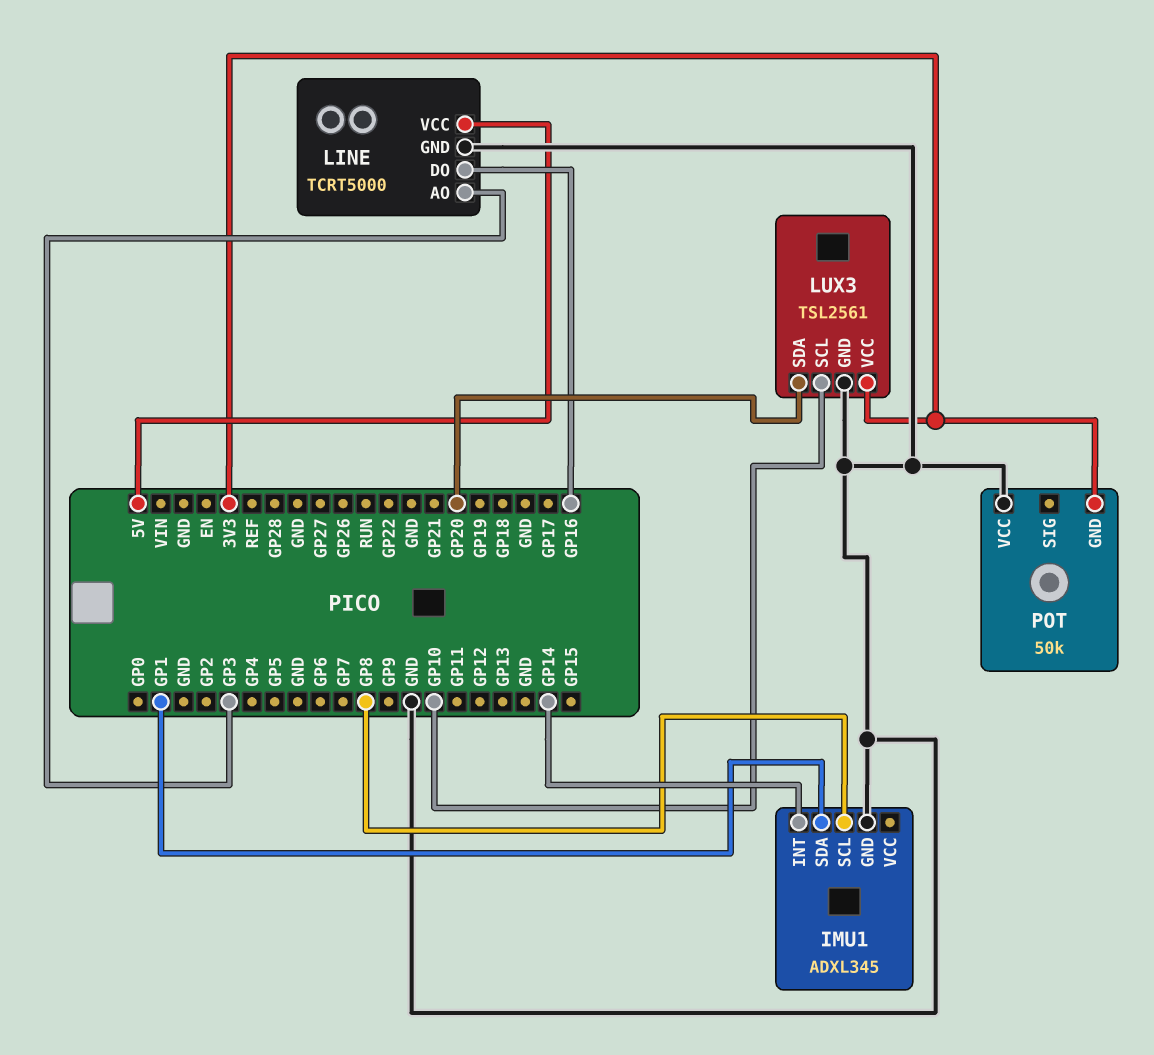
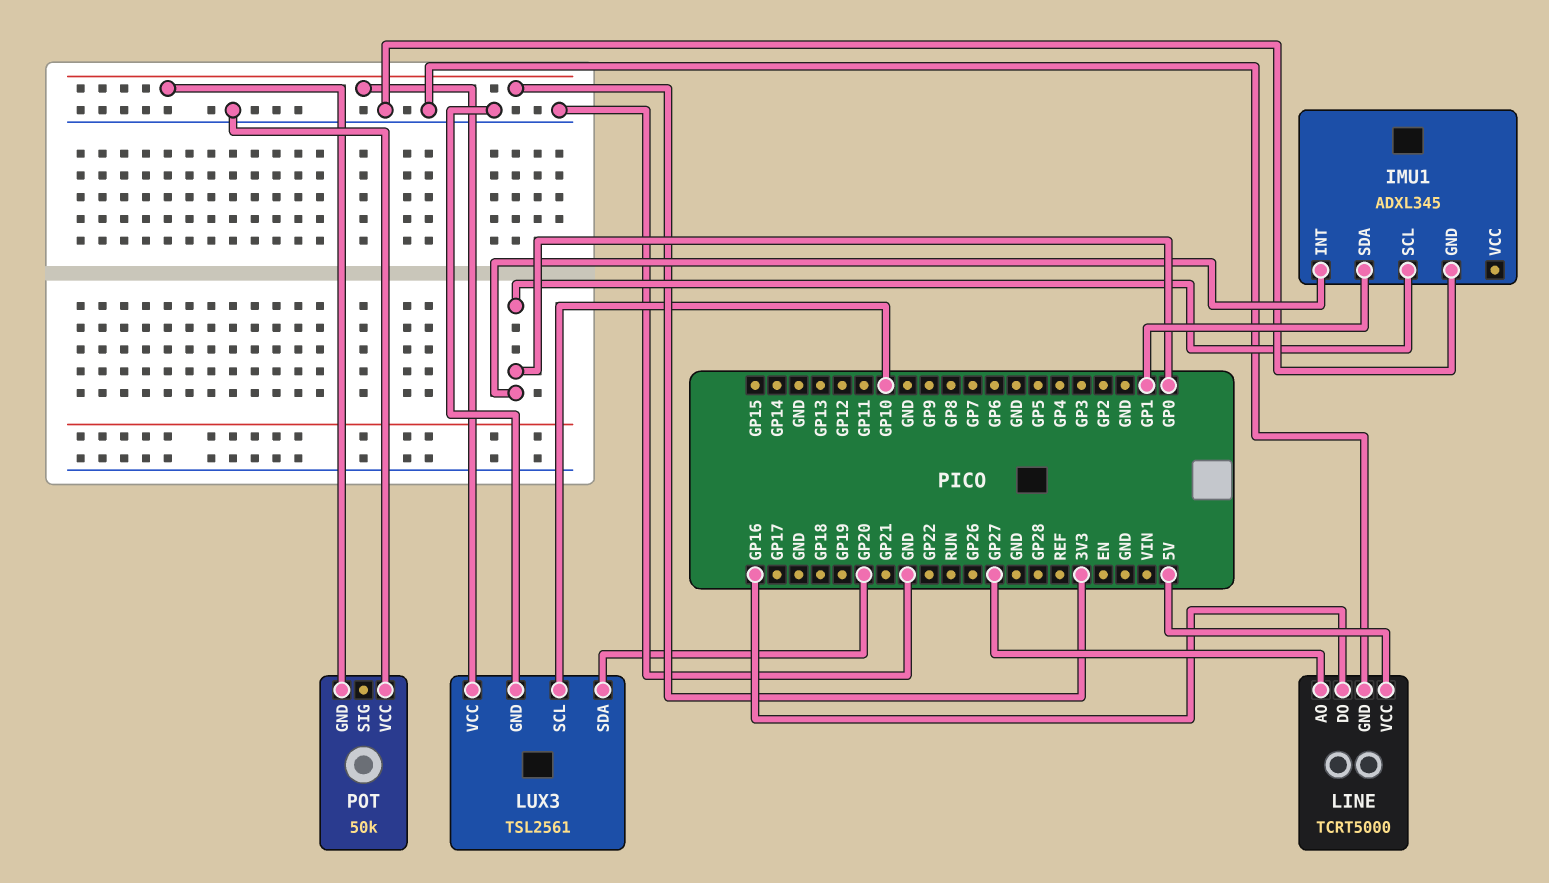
IMU1 pin INT: GP14 -> GP0
IMU1 pin SCL: GP8 -> GP0
LINE pin AO: GP3 -> GP27

